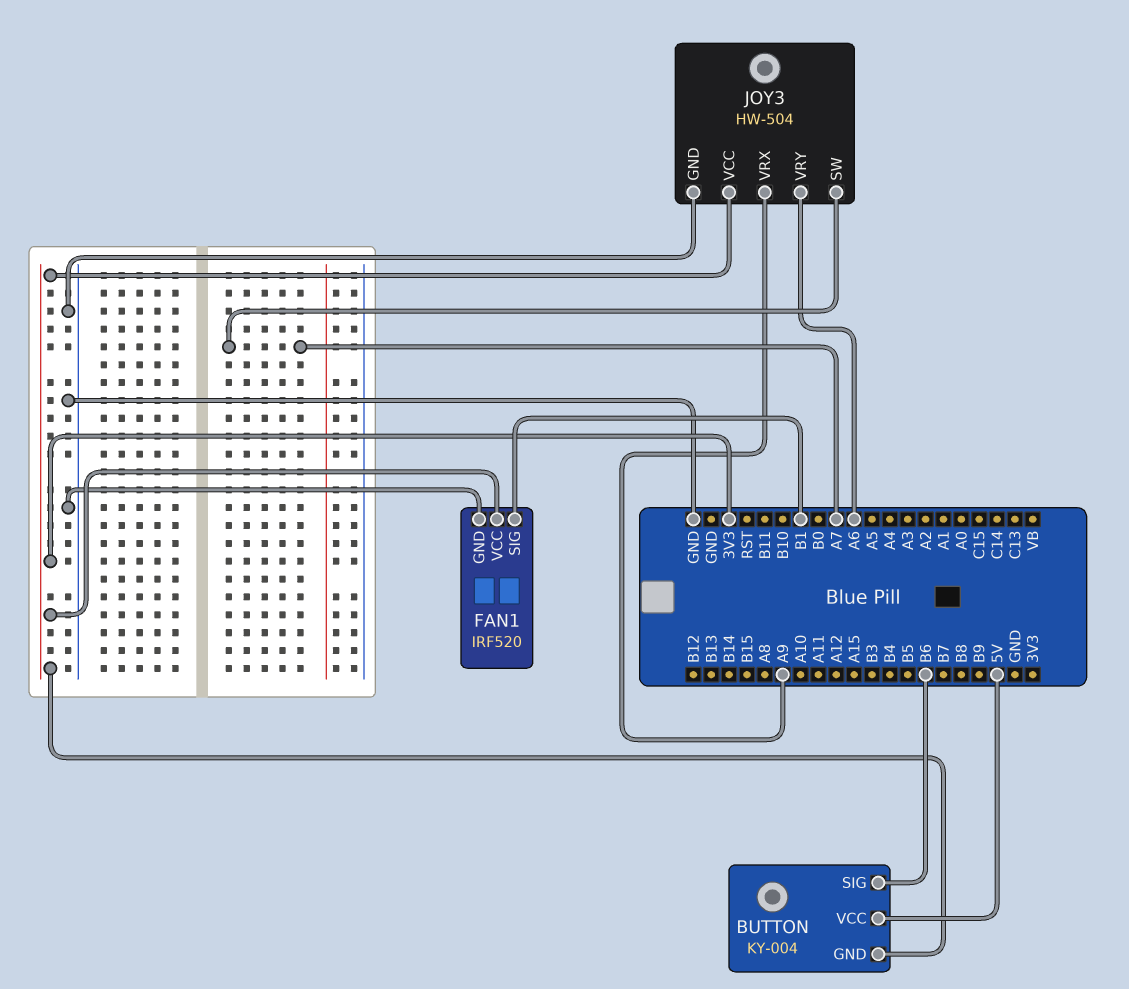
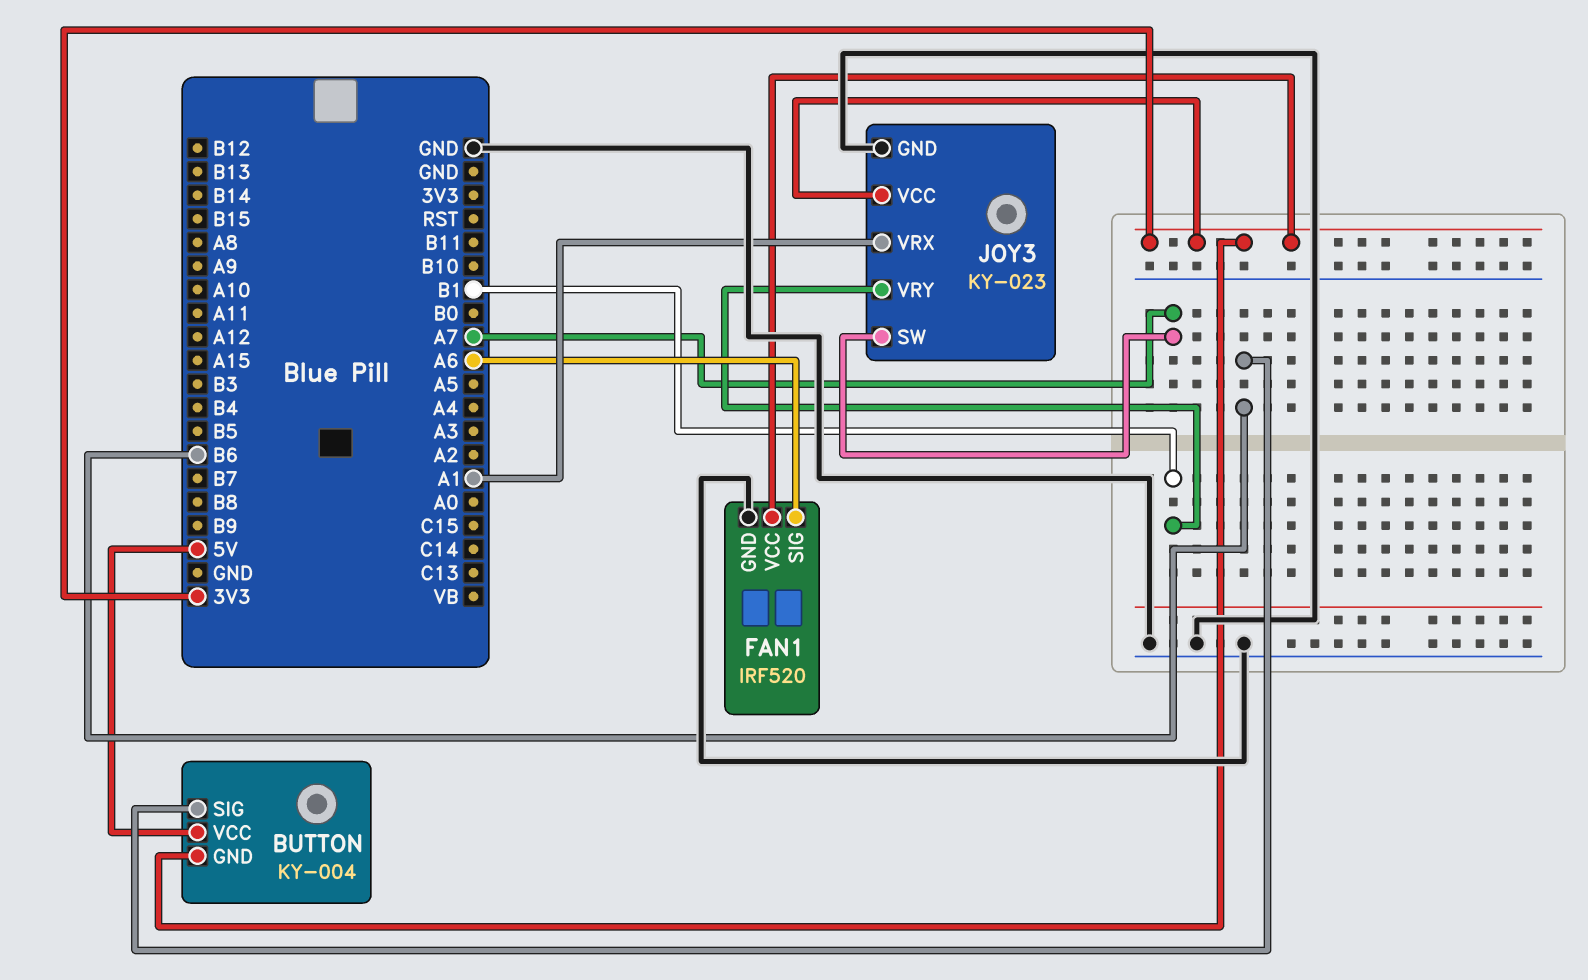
FAN1 pin SIG: B1 -> A6
JOY3: HW-504 -> KY-023
JOY3 pin VRX: A9 -> A1
JOY3 pin VRY: A6 -> B1

